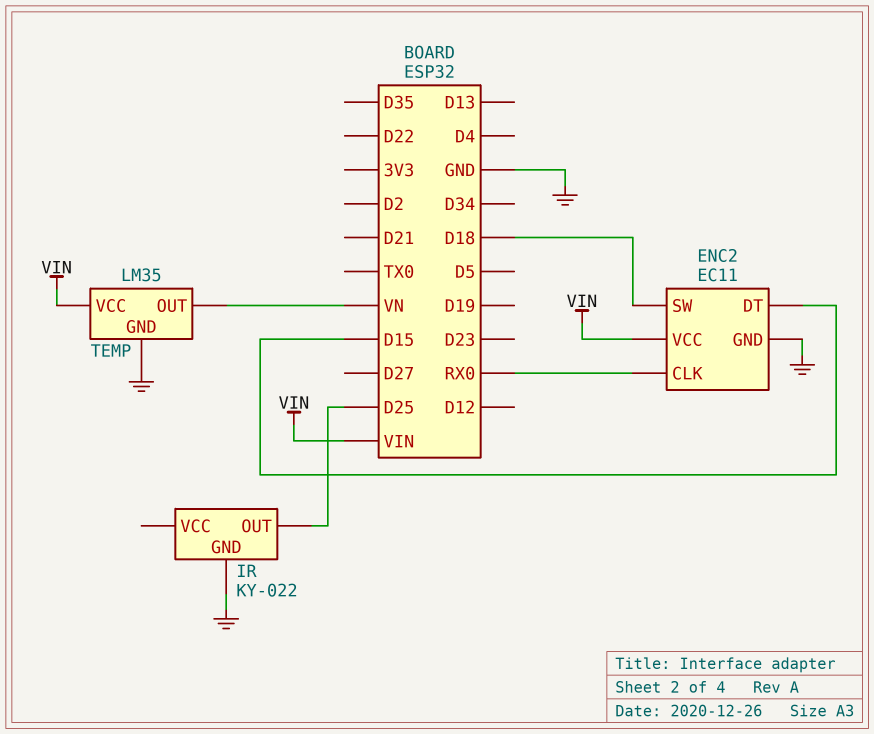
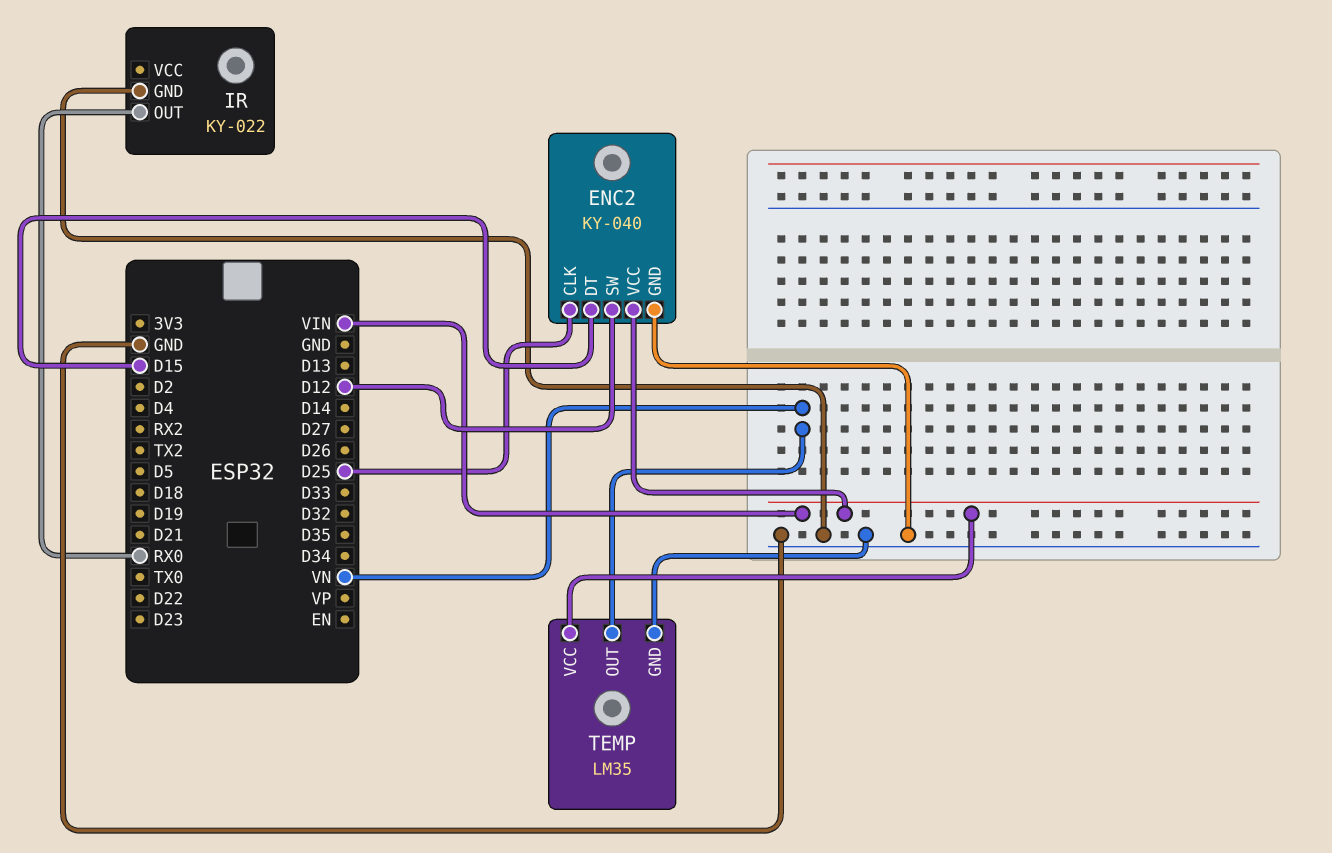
ENC2: EC11 -> KY-040
ENC2 pin CLK: RX0 -> D25
ENC2 pin SW: D18 -> D12
IR pin OUT: D25 -> RX0

